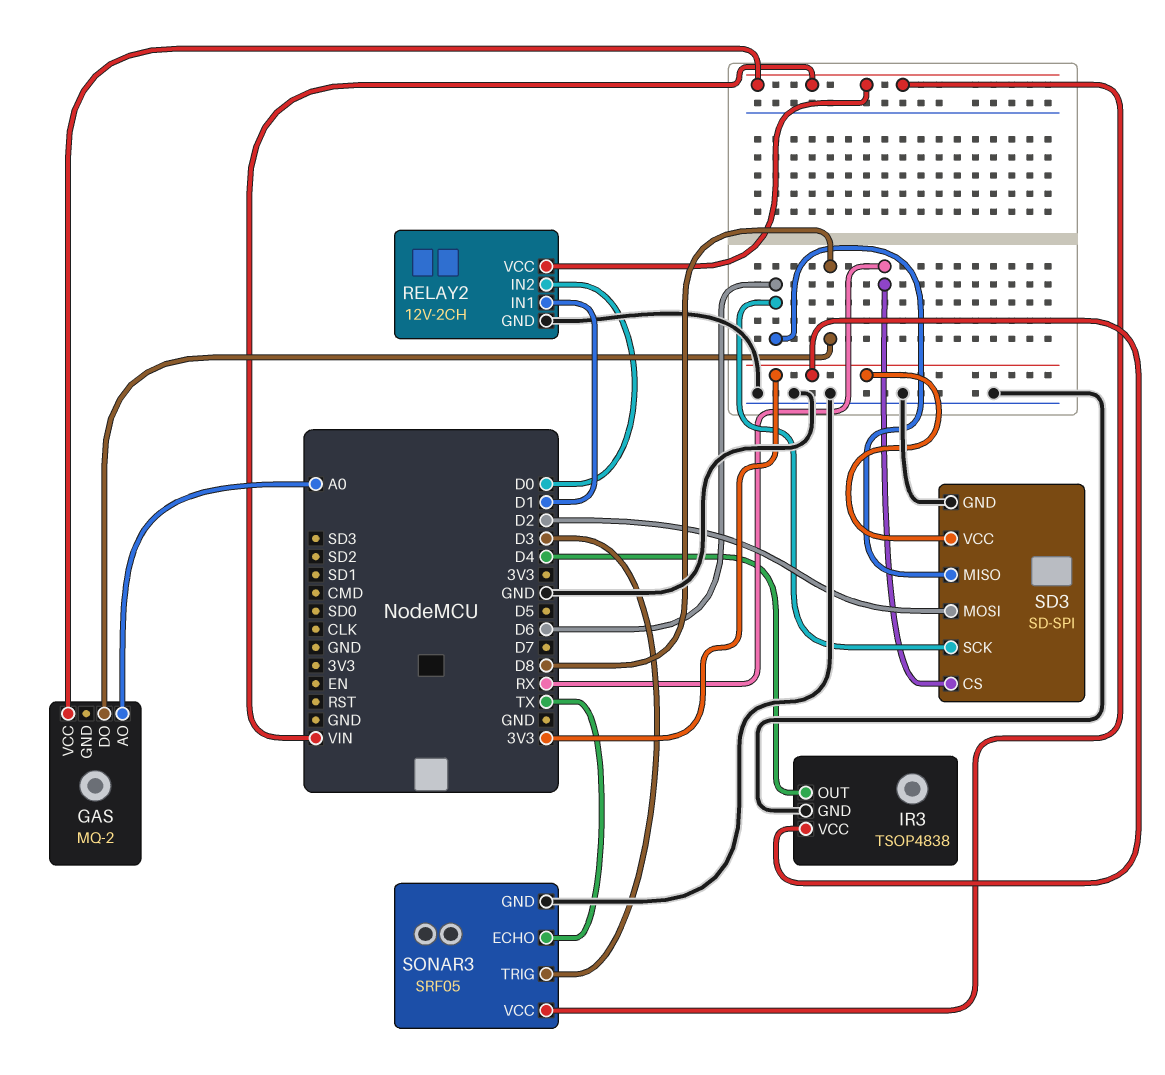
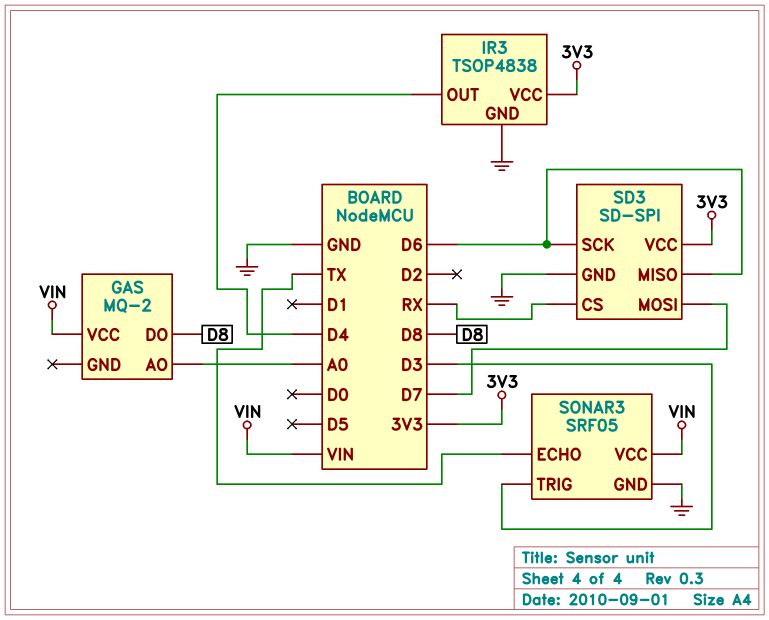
RELAY2: 12V-2CH -> none
RELAY2 pin GND: GND -> none
RELAY2 pin IN1: D1 -> none
RELAY2 pin IN2: D0 -> none
RELAY2 pin VCC: VIN -> none
SD3 pin MOSI: D2 -> D7

